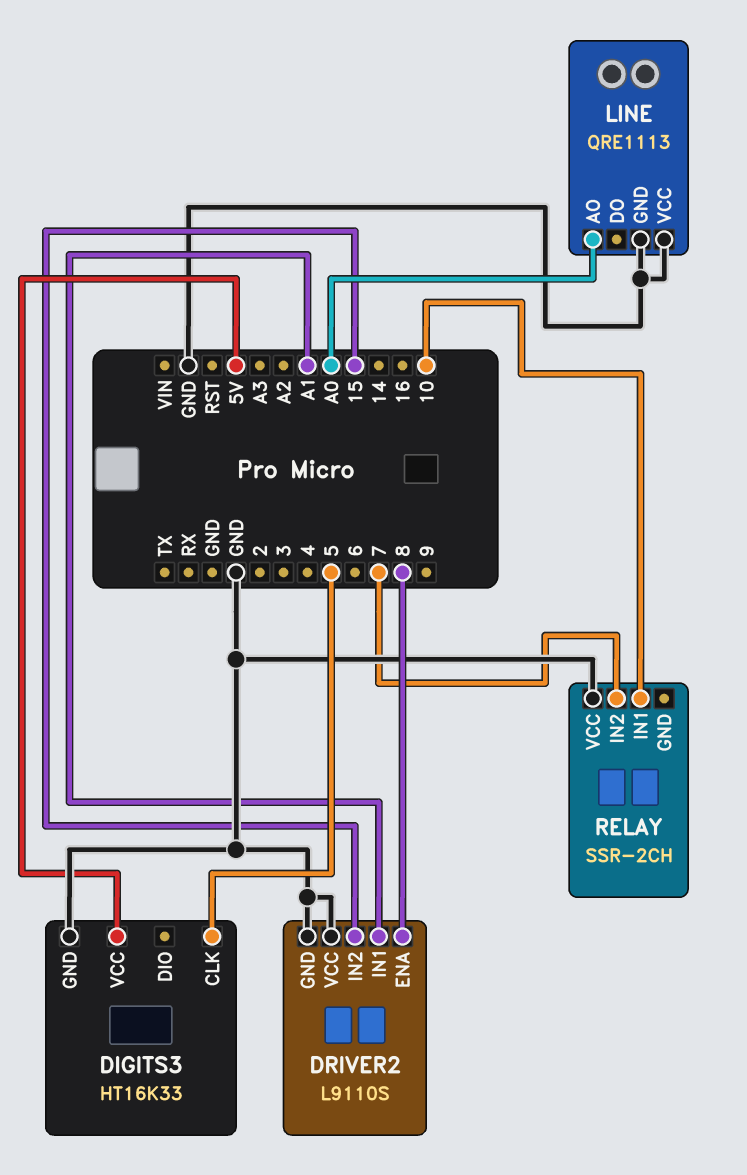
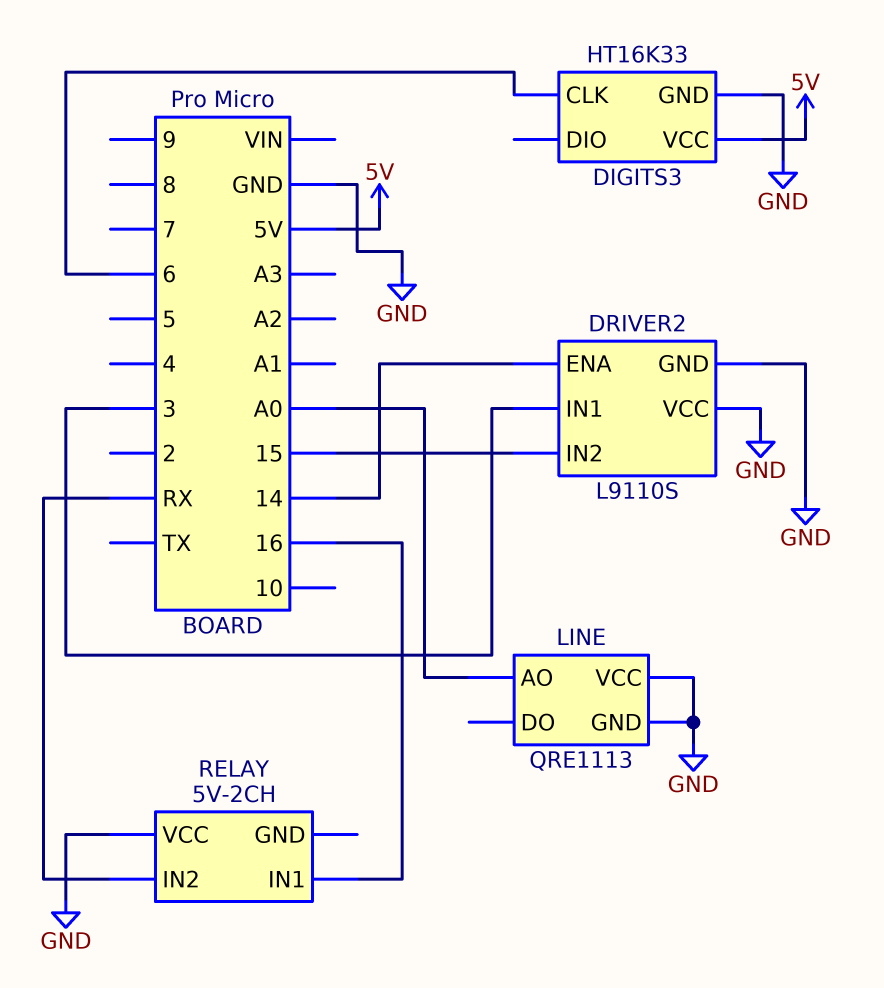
DIGITS3 pin CLK: 5 -> 6
DRIVER2 pin ENA: 8 -> 14
DRIVER2 pin IN1: A1 -> 3
RELAY: SSR-2CH -> 5V-2CH
RELAY pin IN1: 10 -> 16
RELAY pin IN2: 7 -> RX

